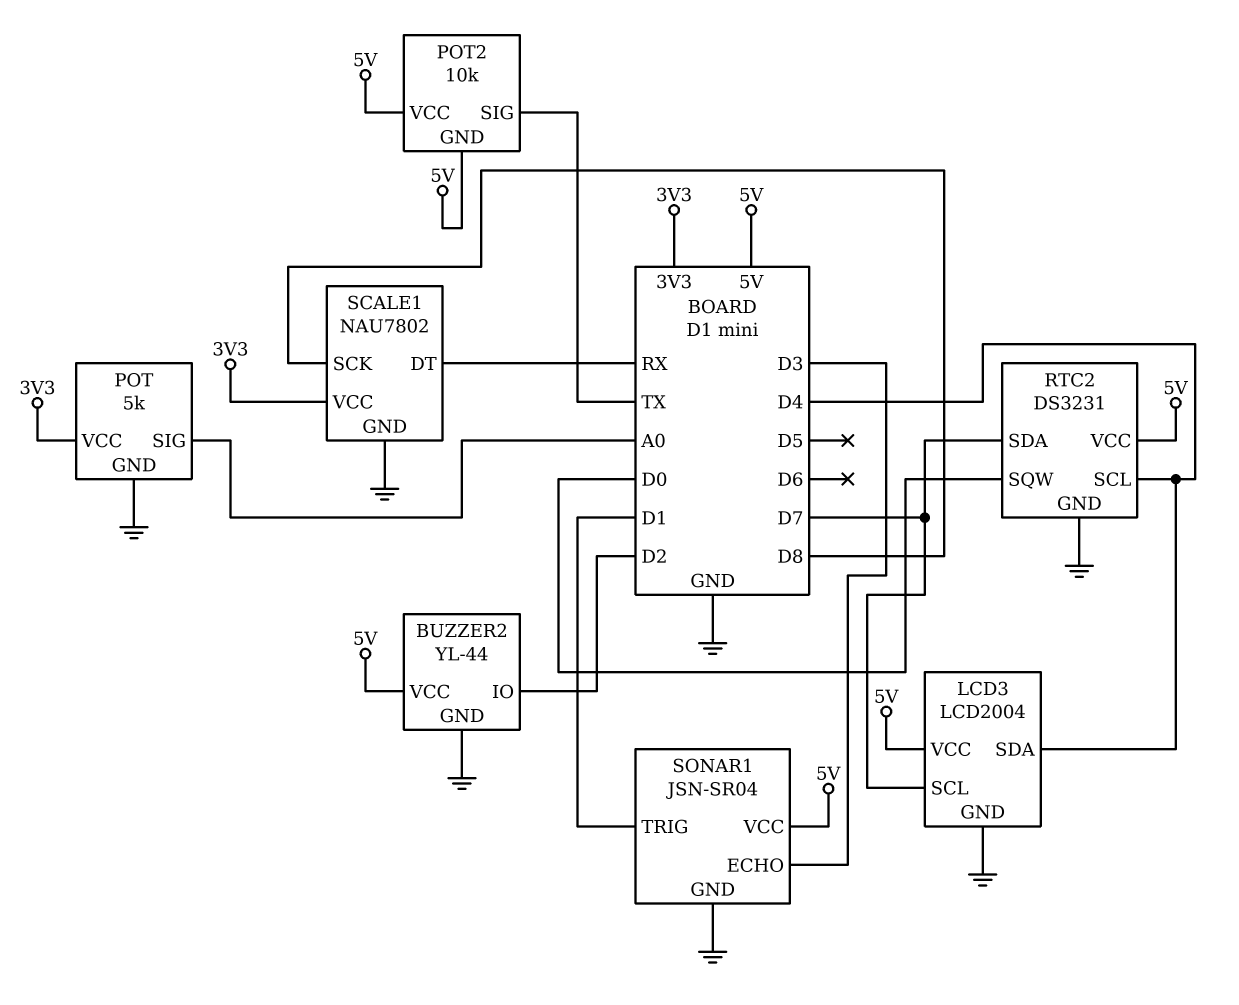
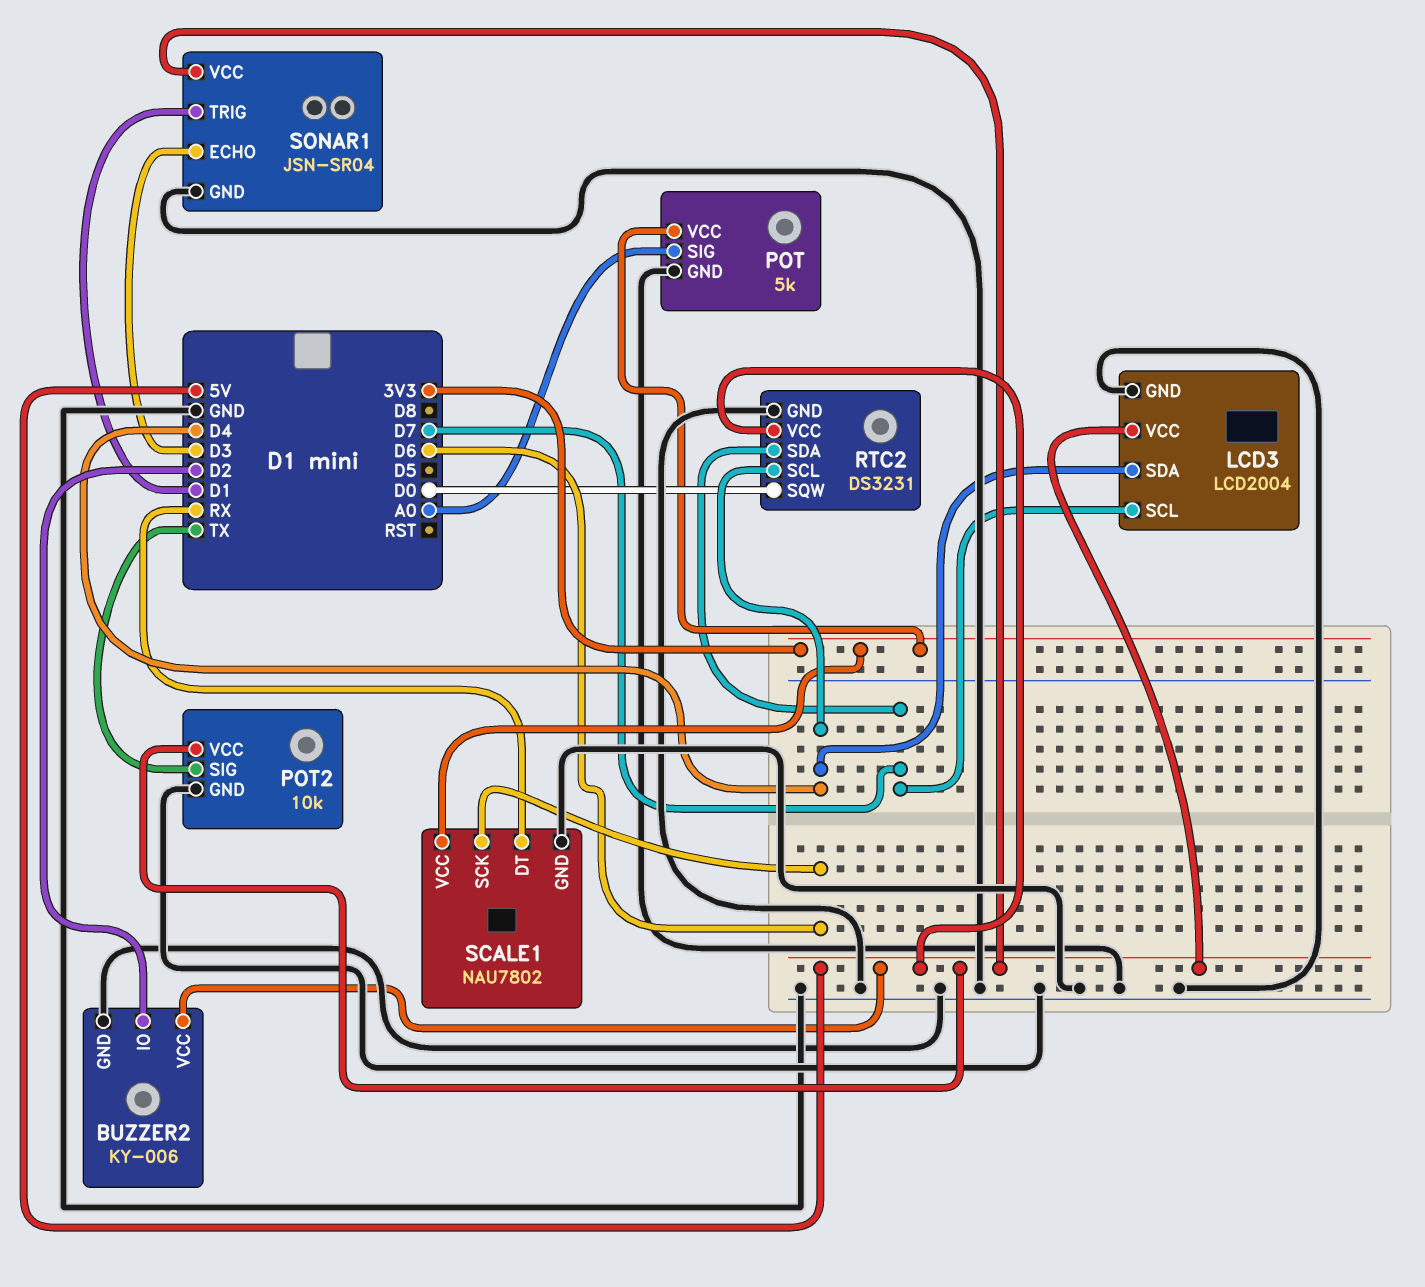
BUZZER2: YL-44 -> KY-006
POT2 pin GND: 5V -> GND
SCALE1 pin SCK: D8 -> D6

